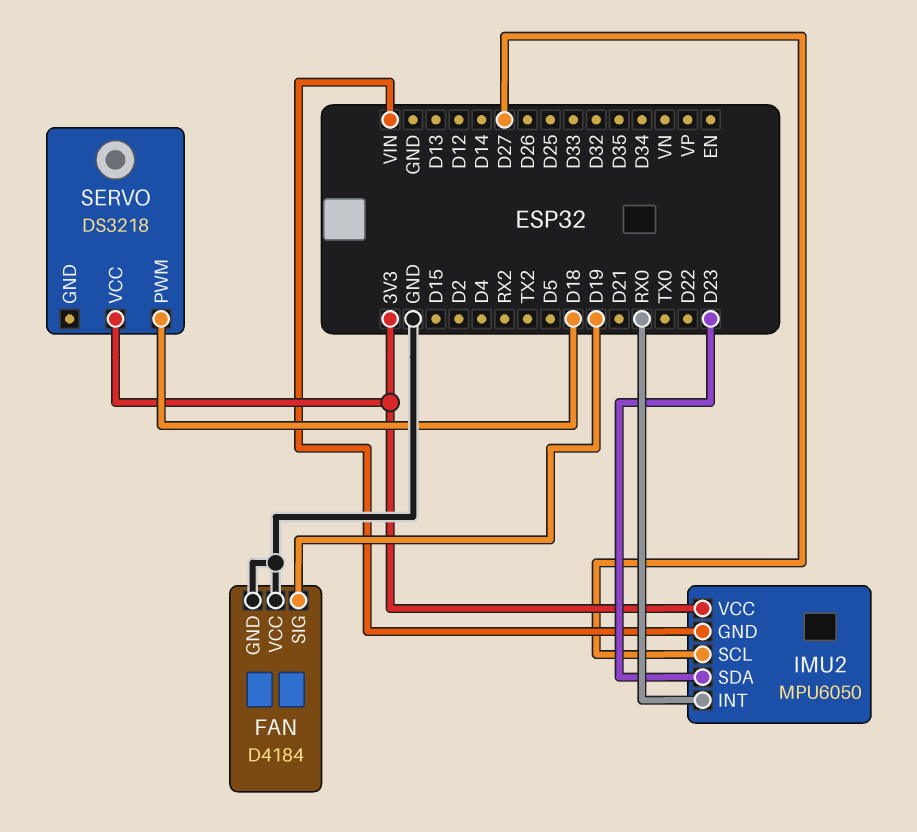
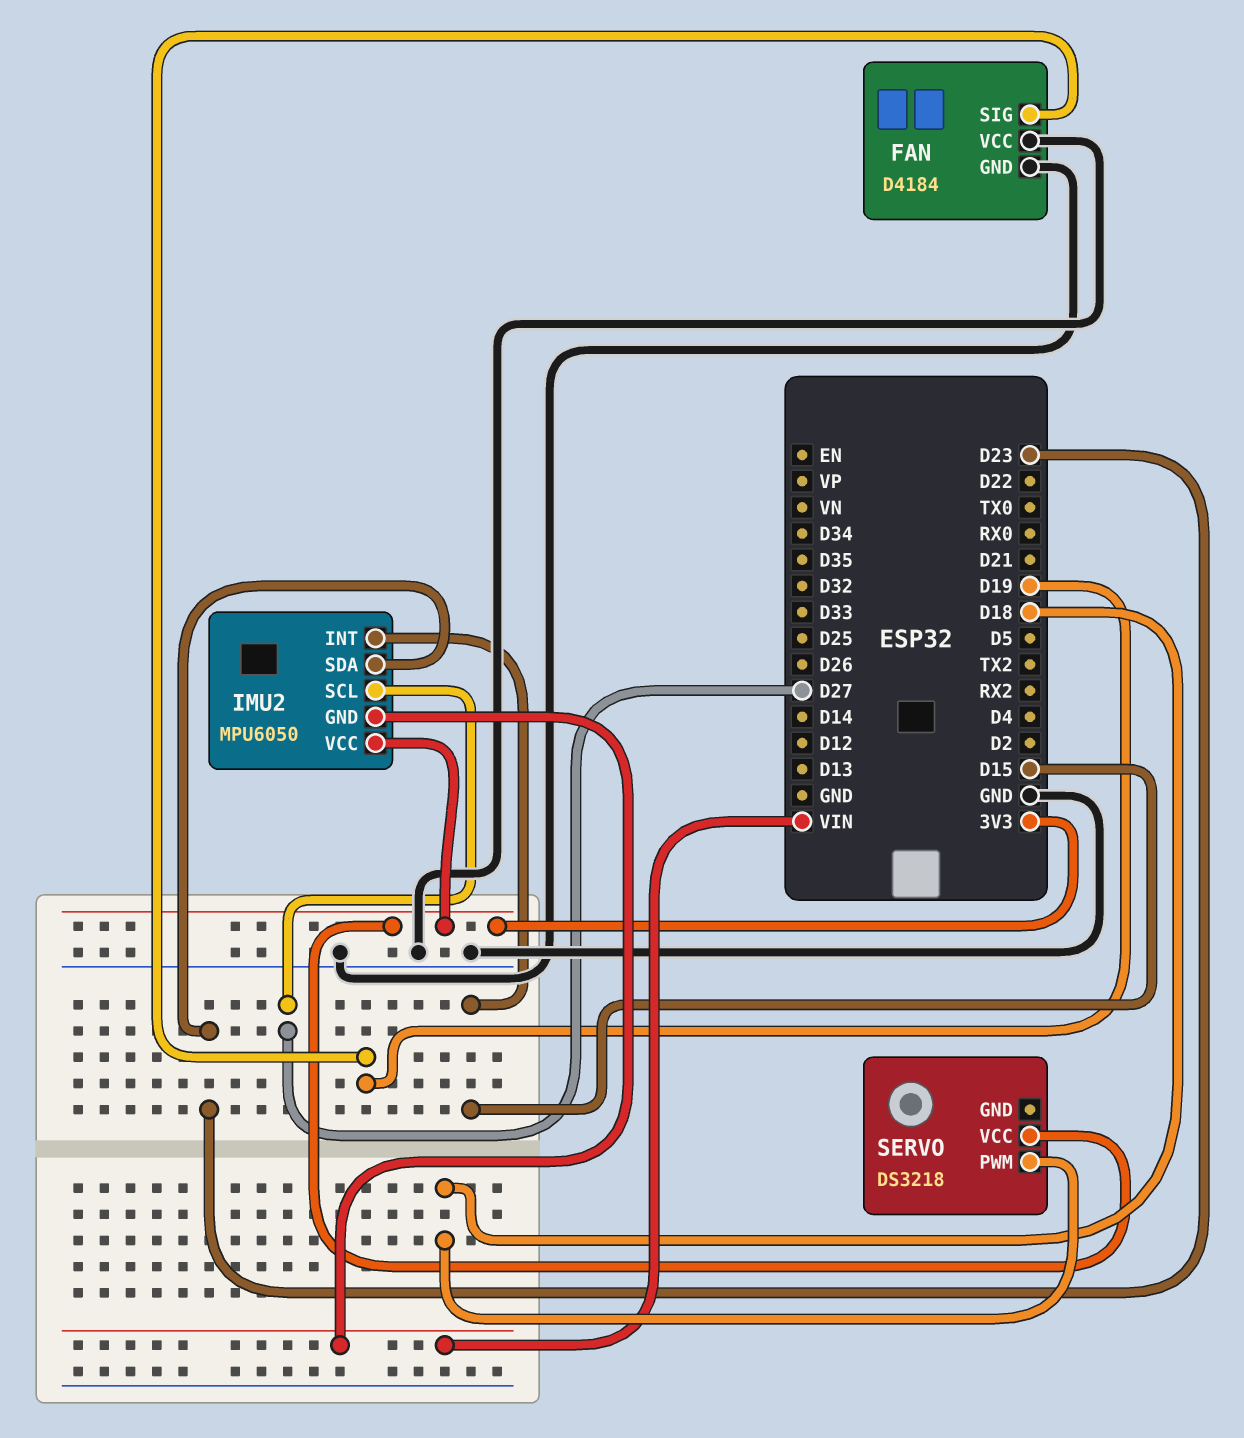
IMU2 pin INT: RX0 -> D15

